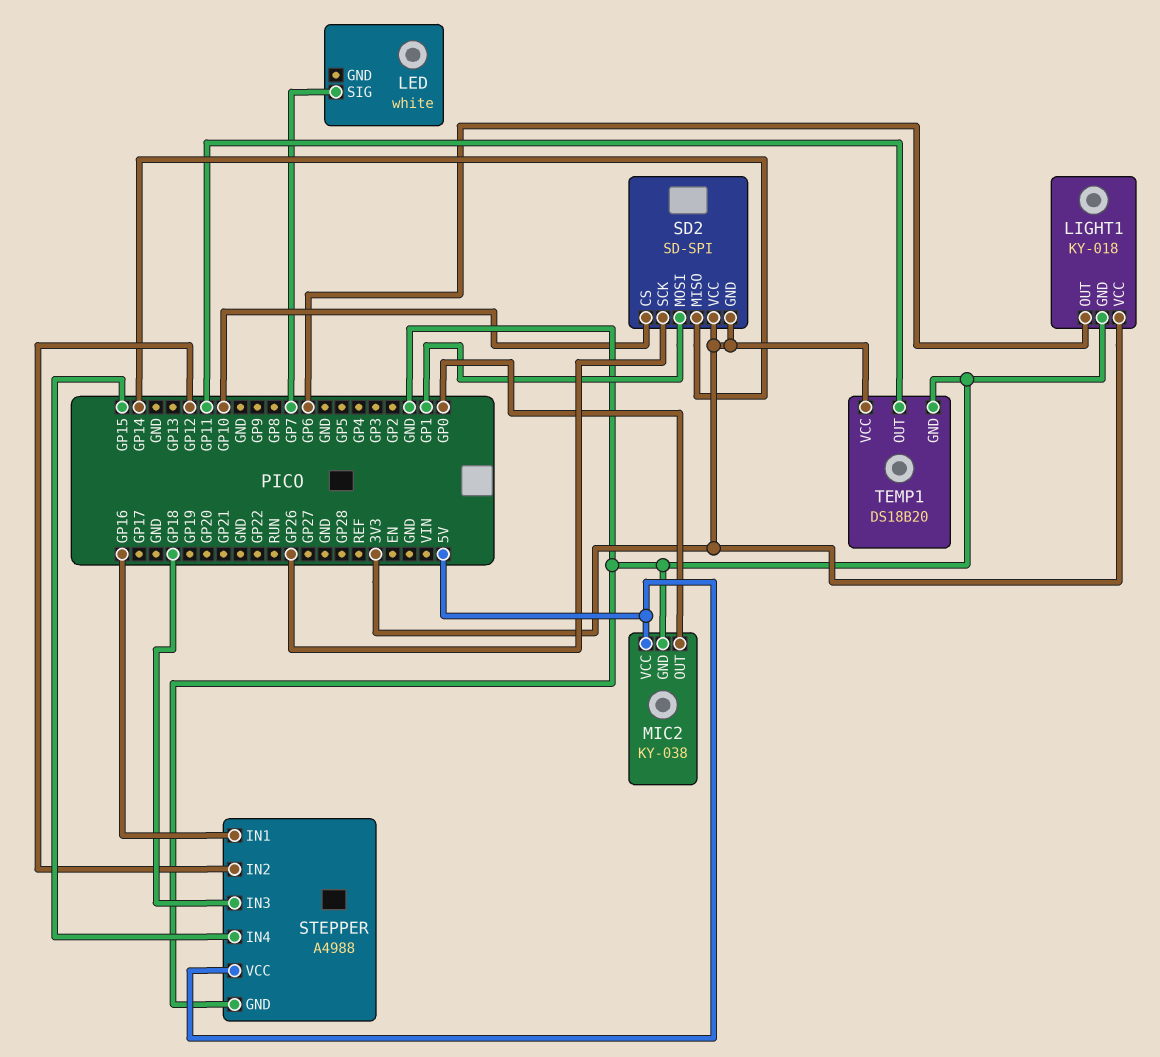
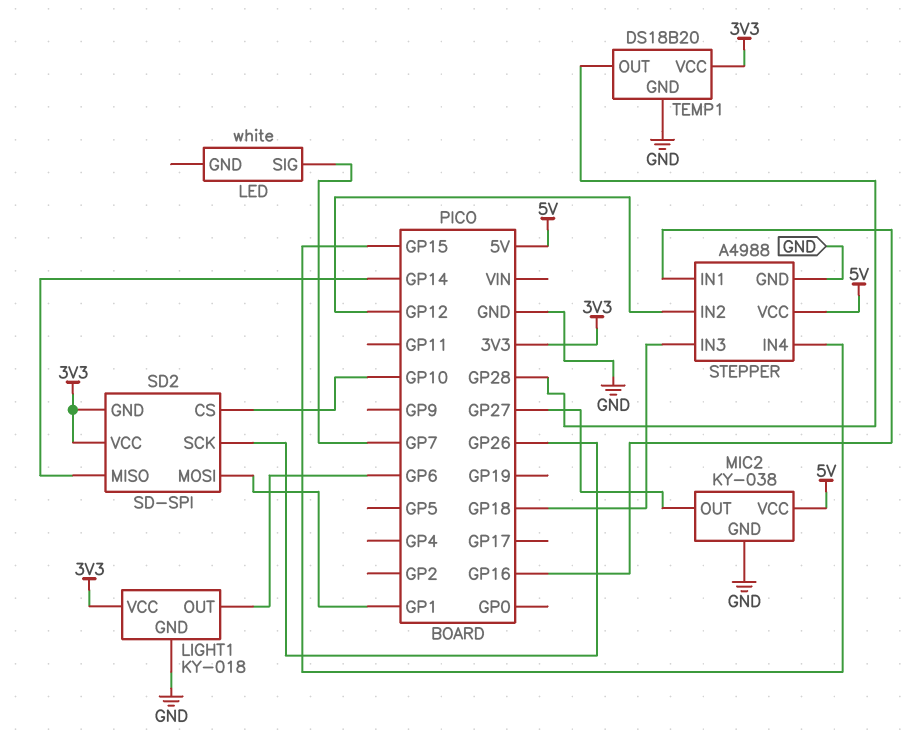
MIC2 pin OUT: GP0 -> GP27
TEMP1 pin OUT: GP11 -> GP28

